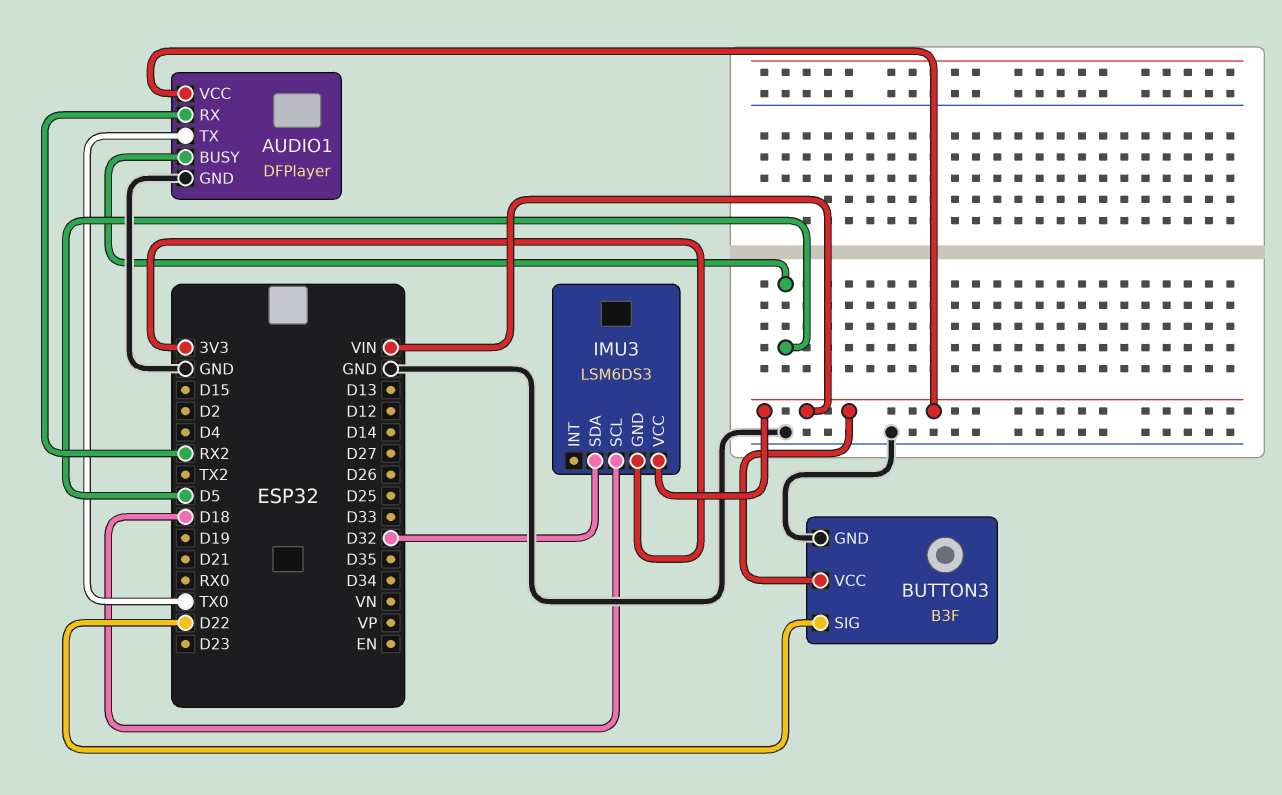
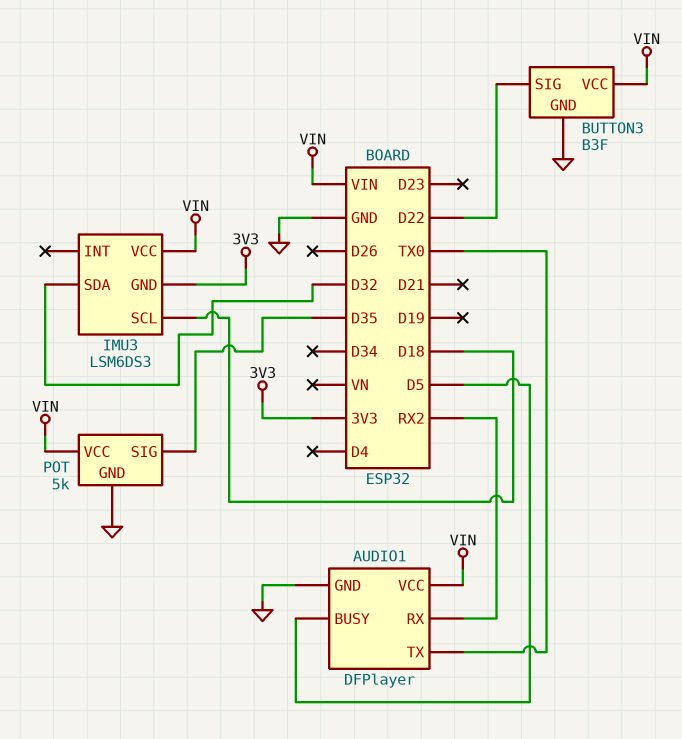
POT: none -> 5k
POT pin GND: none -> GND
POT pin SIG: none -> D35
POT pin VCC: none -> VIN

